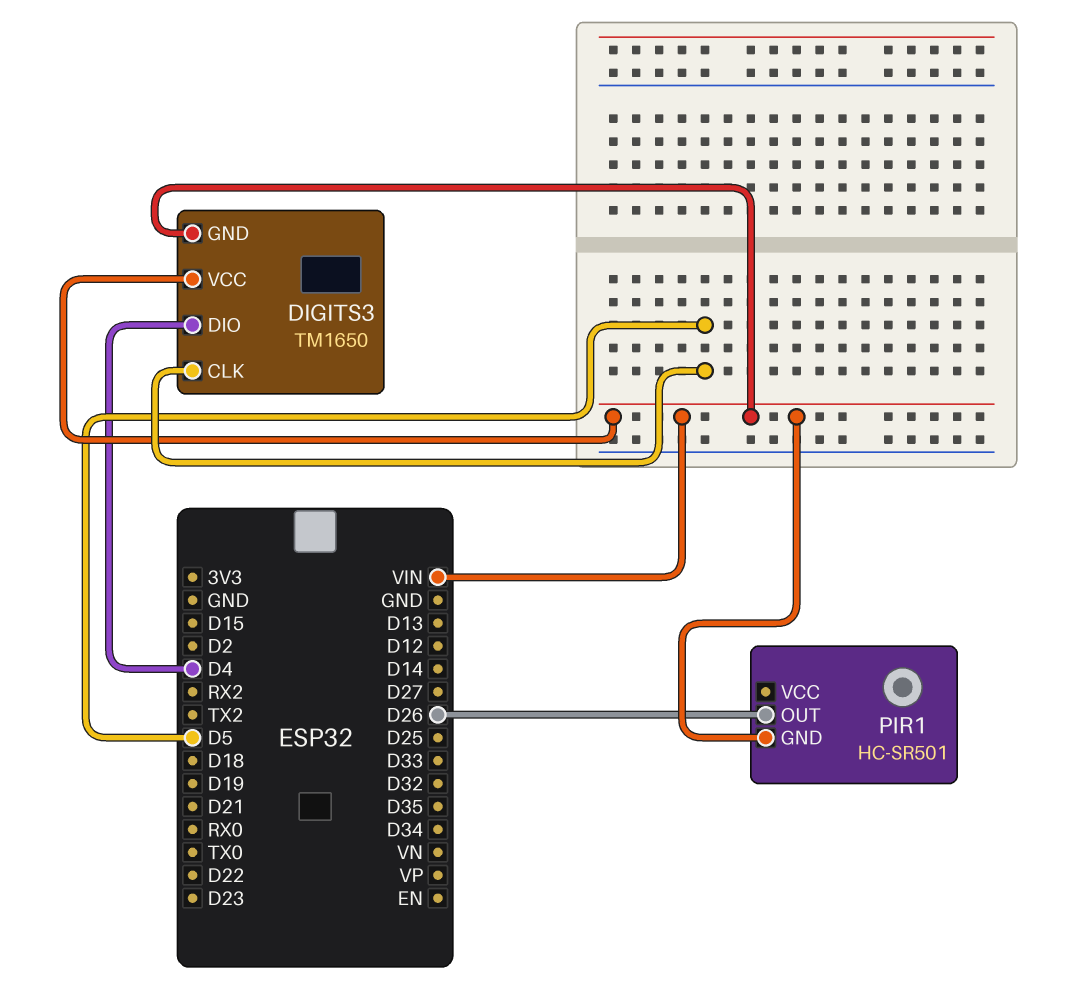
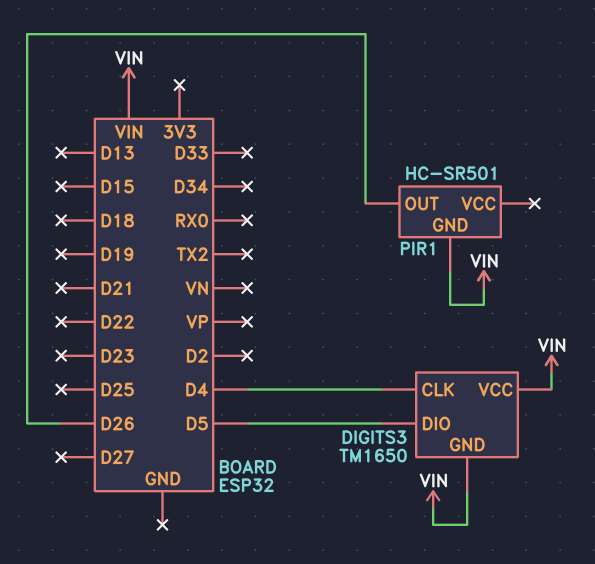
DIGITS3 pin CLK: D5 -> D4
DIGITS3 pin DIO: D4 -> D5

